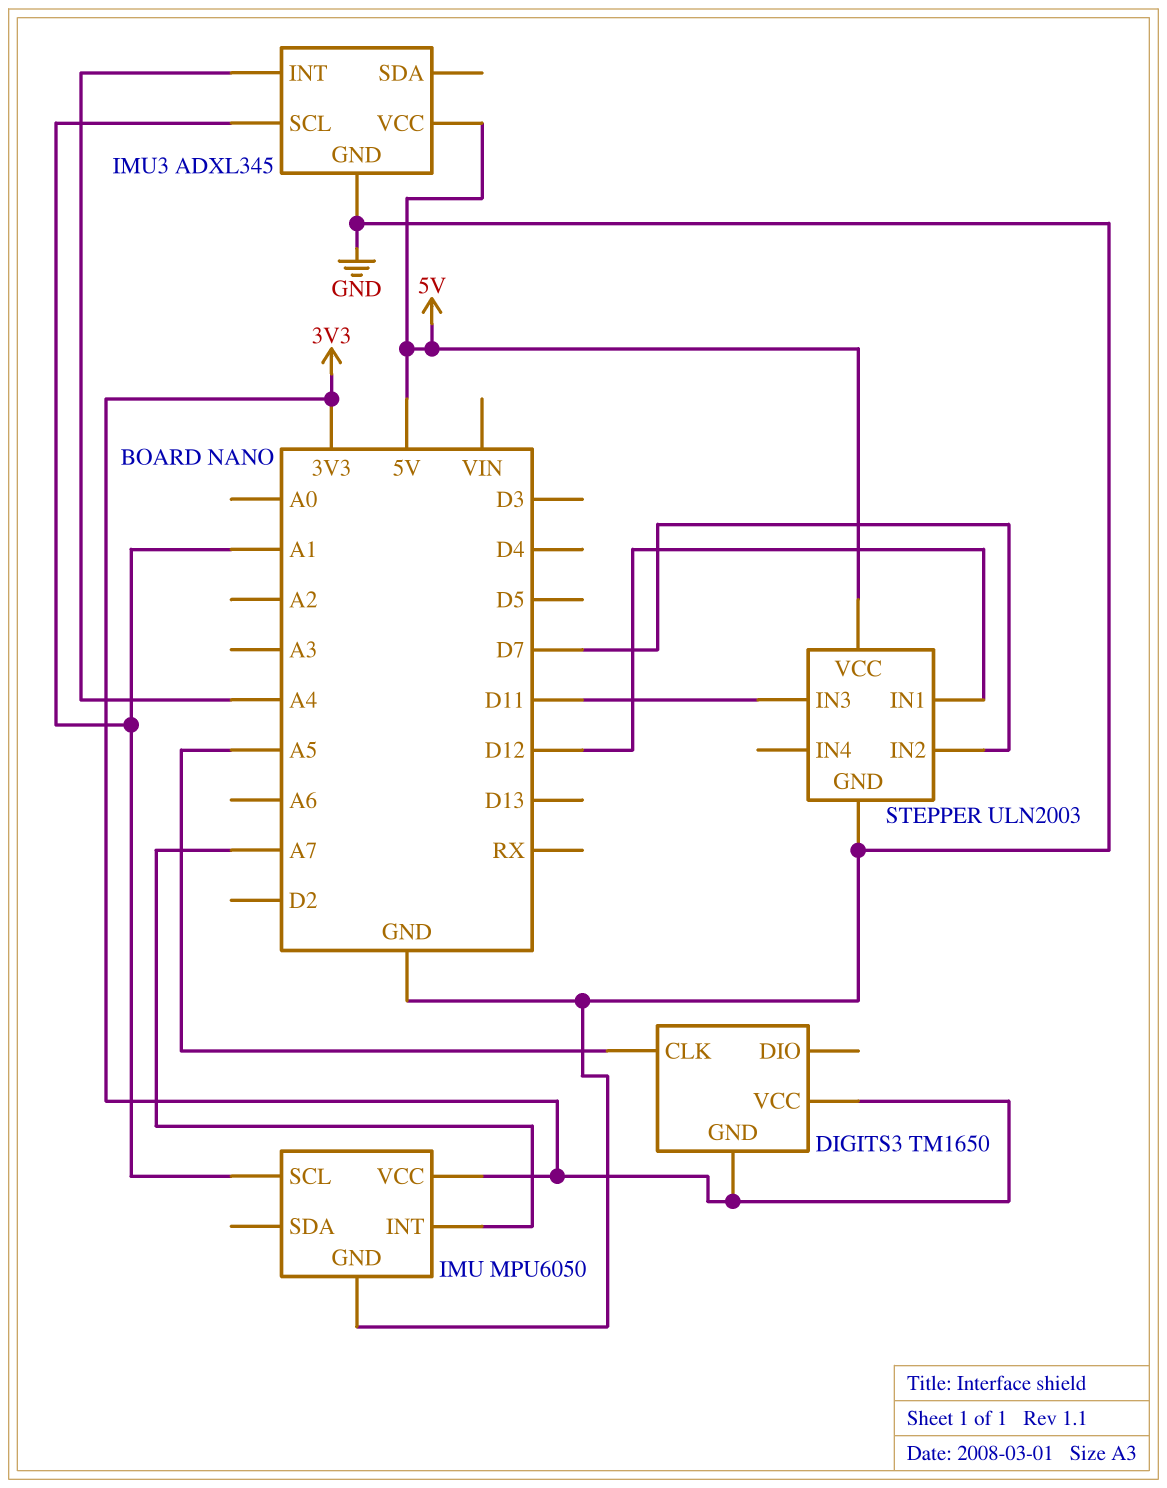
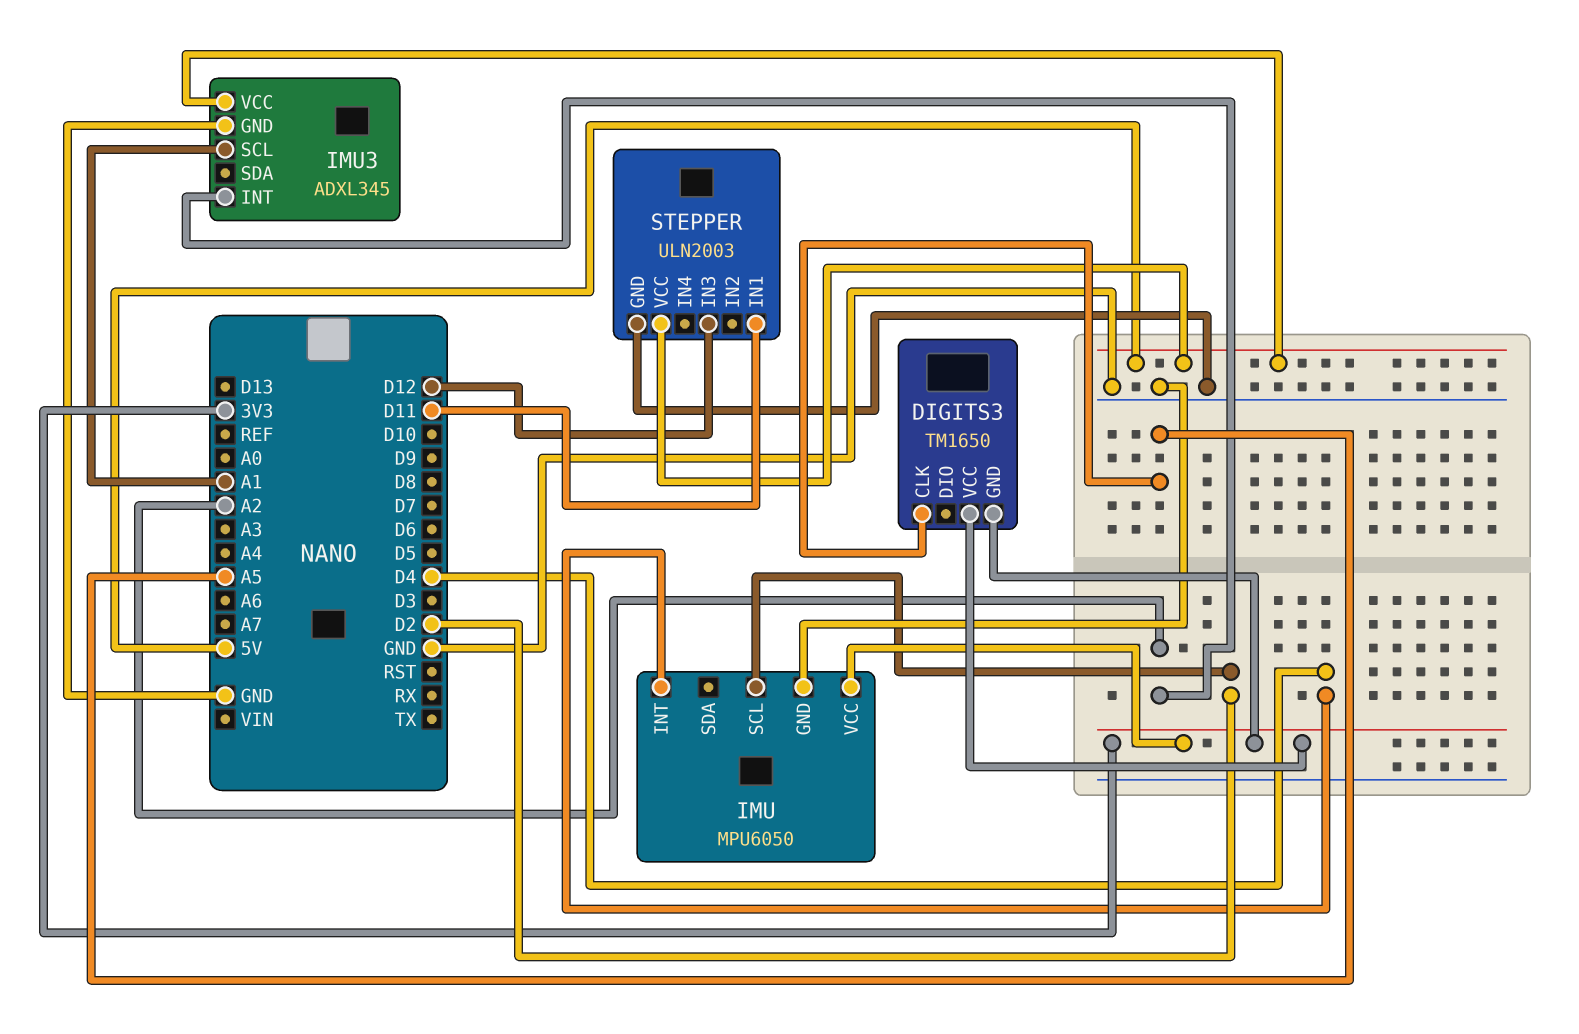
IMU pin INT: A7 -> D4
IMU pin SCL: A1 -> D2
IMU3 pin INT: A4 -> A2
STEPPER pin IN1: D12 -> D11
STEPPER pin IN2: D7 -> none
STEPPER pin IN3: D11 -> D12

